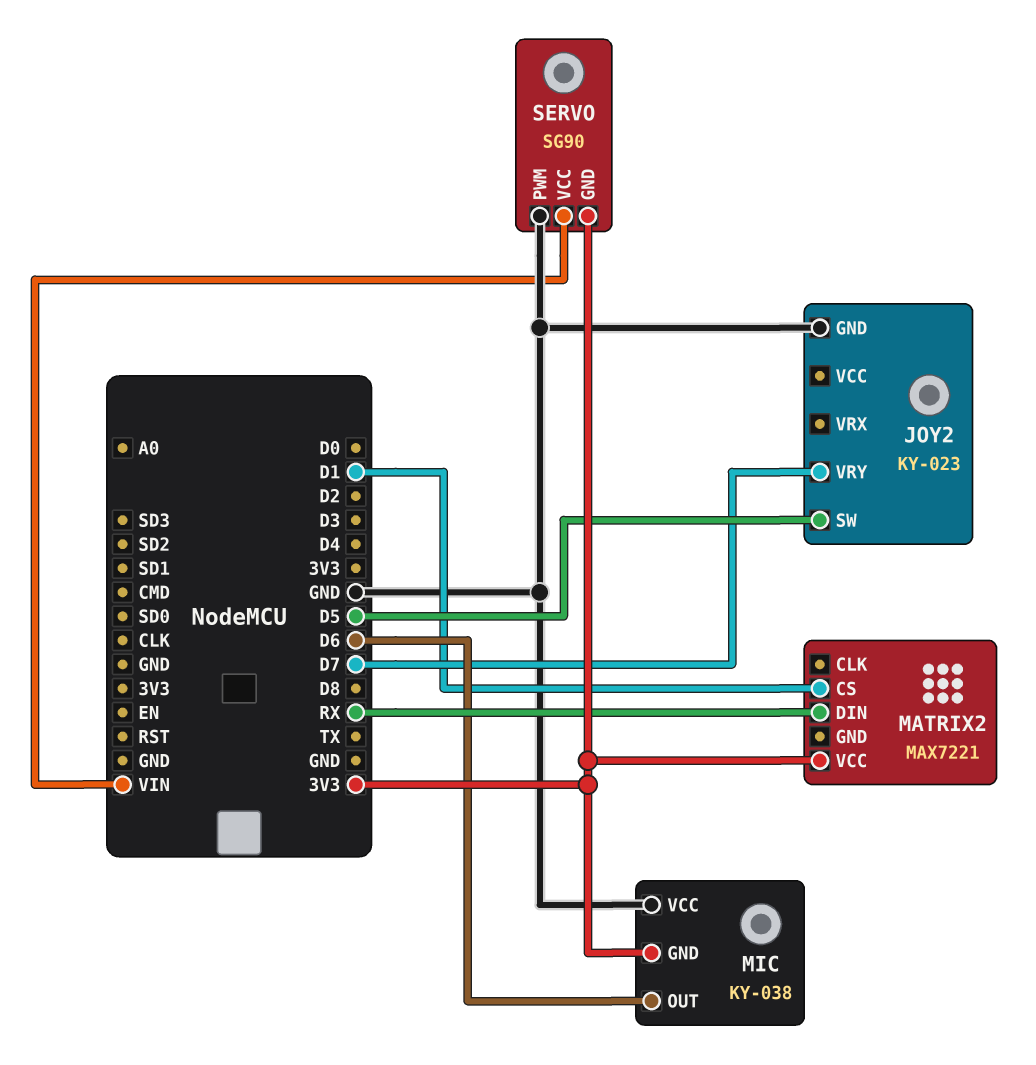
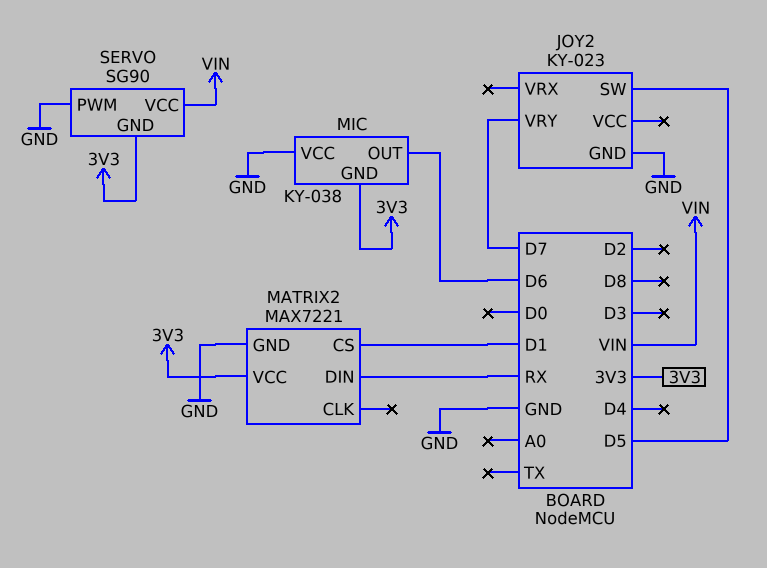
MATRIX2 pin GND: none -> GND

